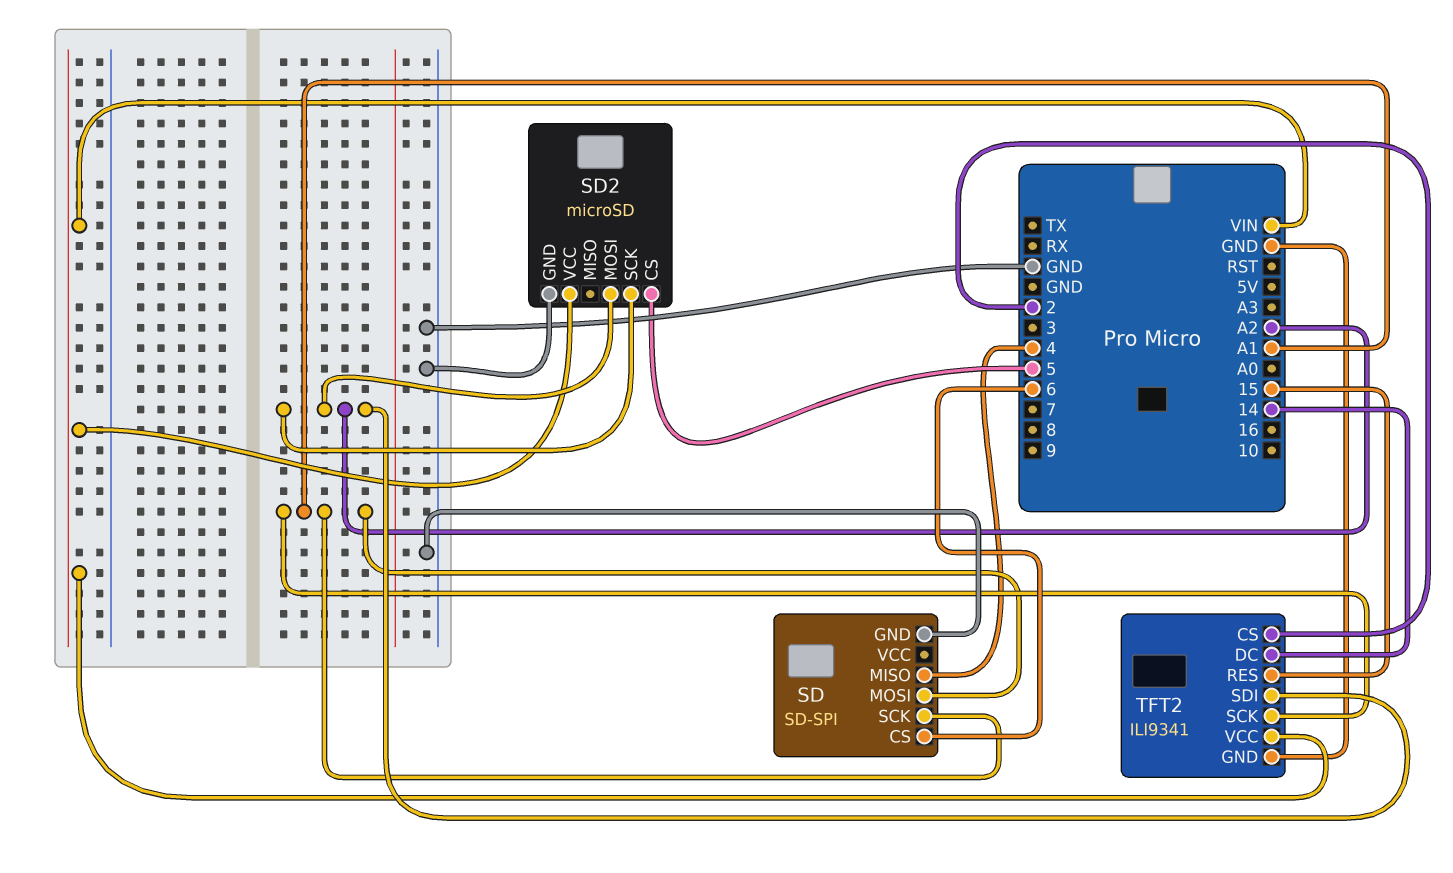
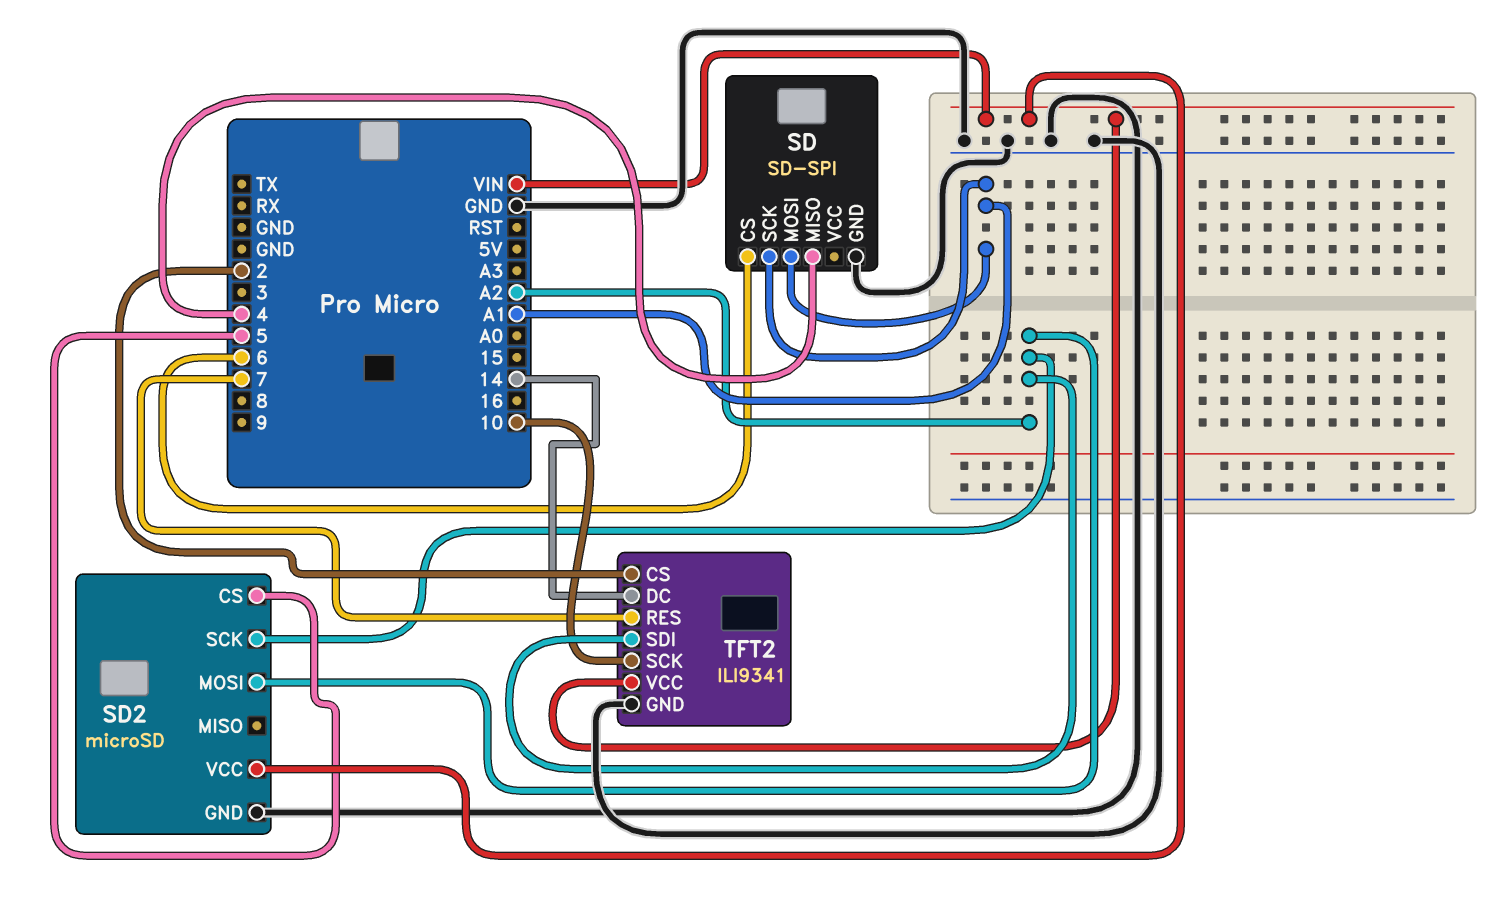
TFT2 pin RES: 15 -> 7
TFT2 pin SCK: A1 -> 10

